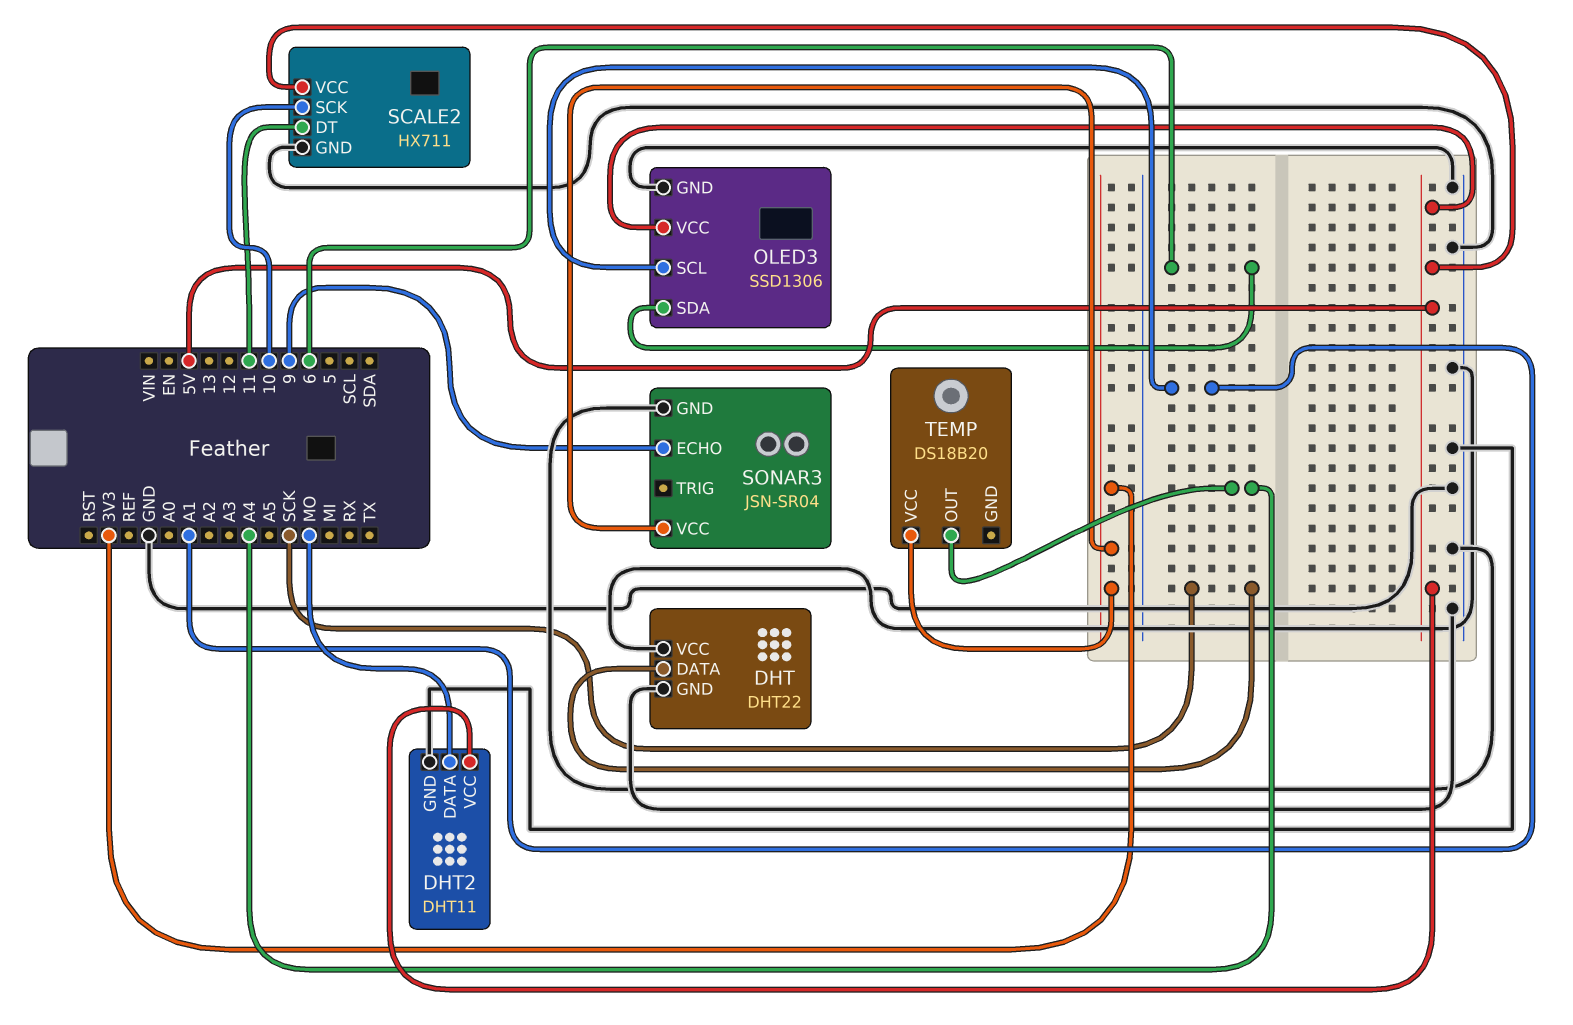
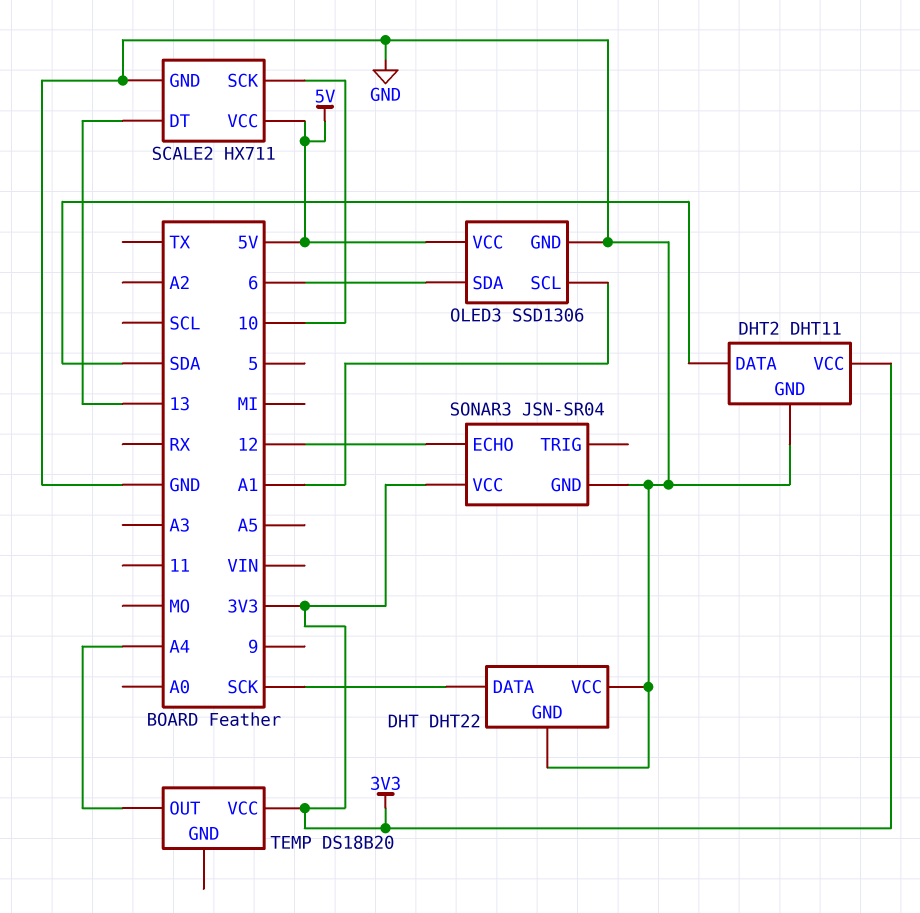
DHT2 pin DATA: MO -> SDA
DHT2 pin VCC: 5V -> 3V3
SCALE2 pin DT: 11 -> 13
SONAR3 pin ECHO: 9 -> 12

